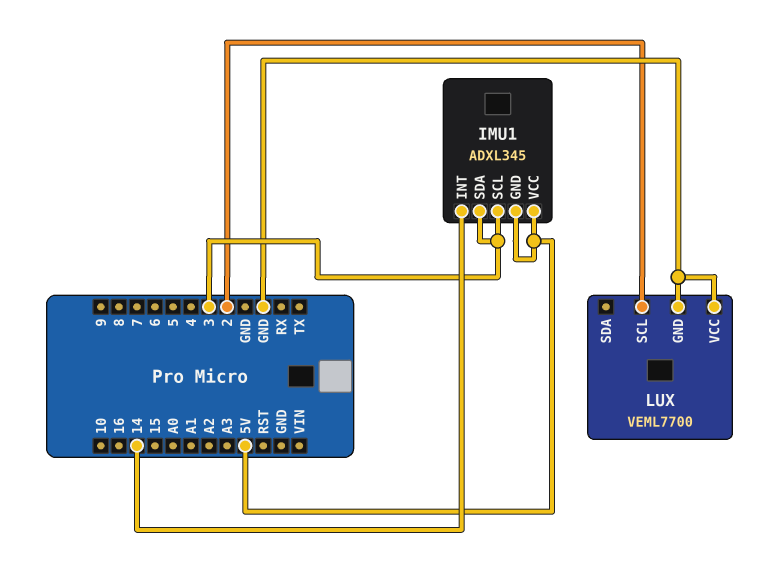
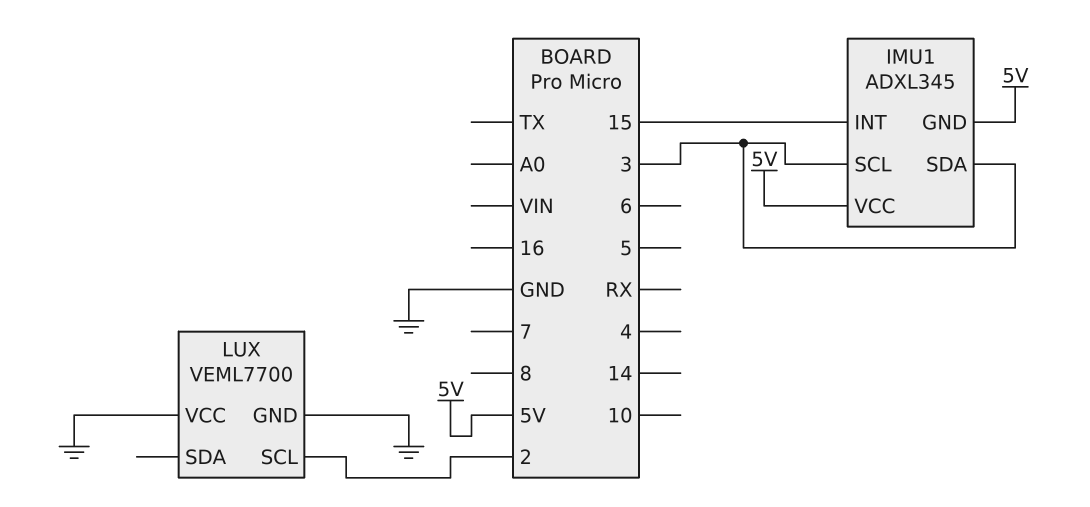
IMU1 pin INT: 14 -> 15

